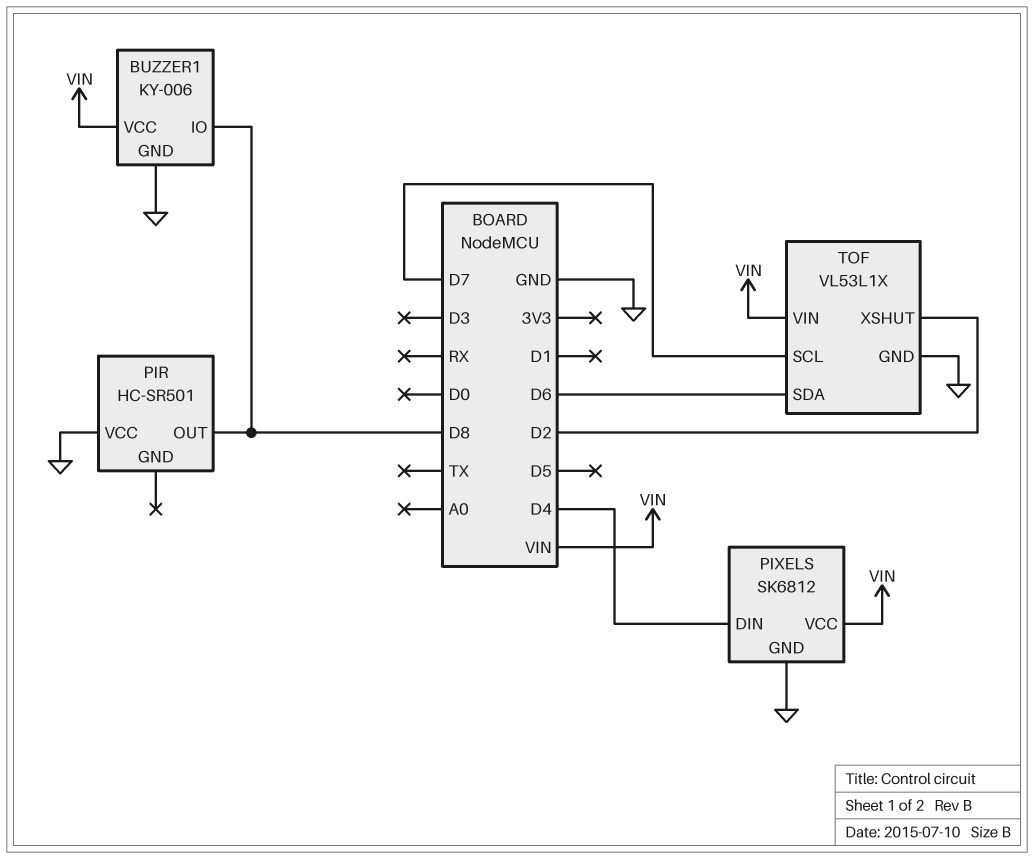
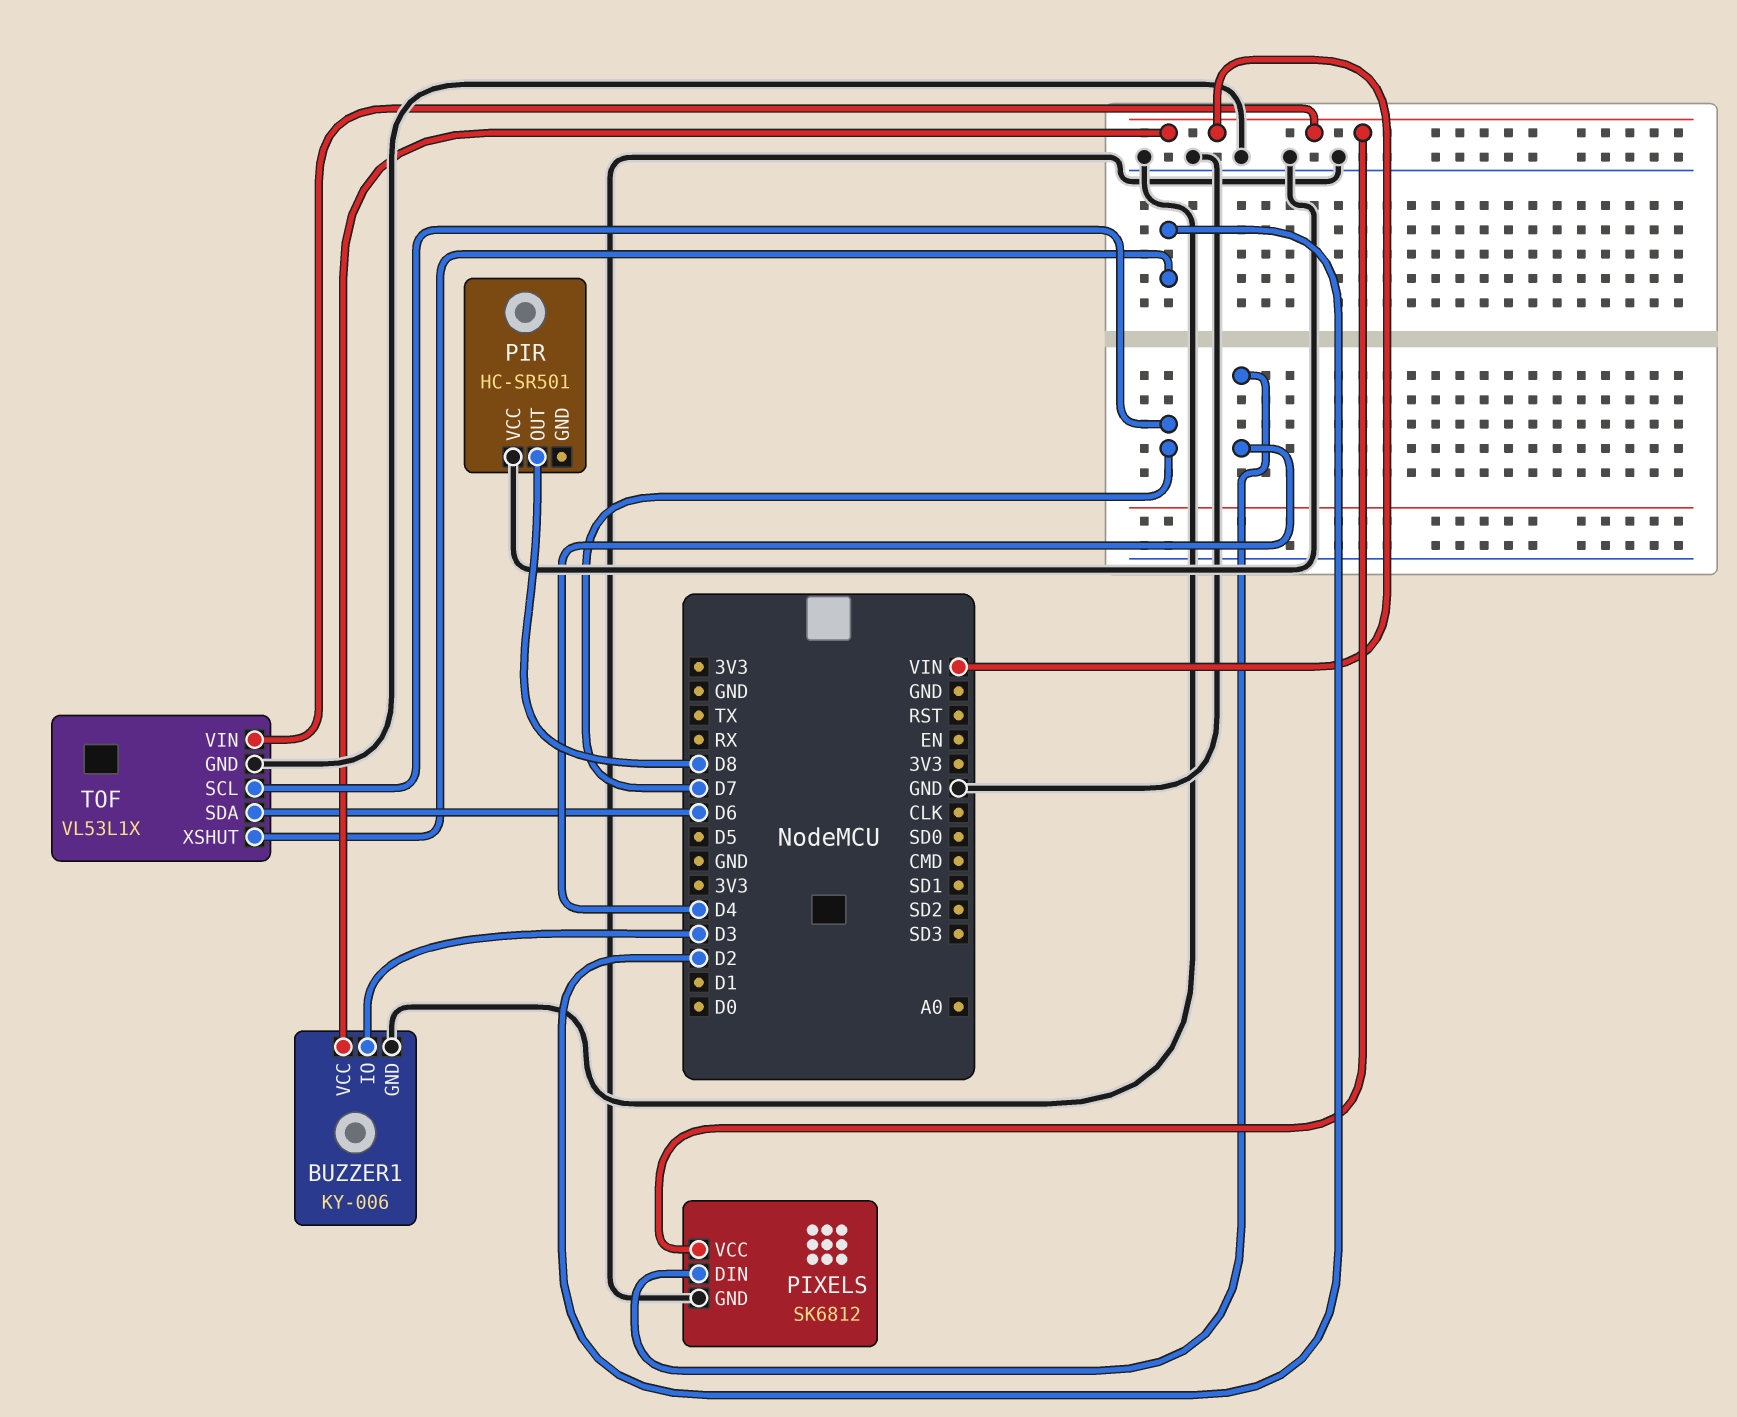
BUZZER1 pin IO: D8 -> D3

